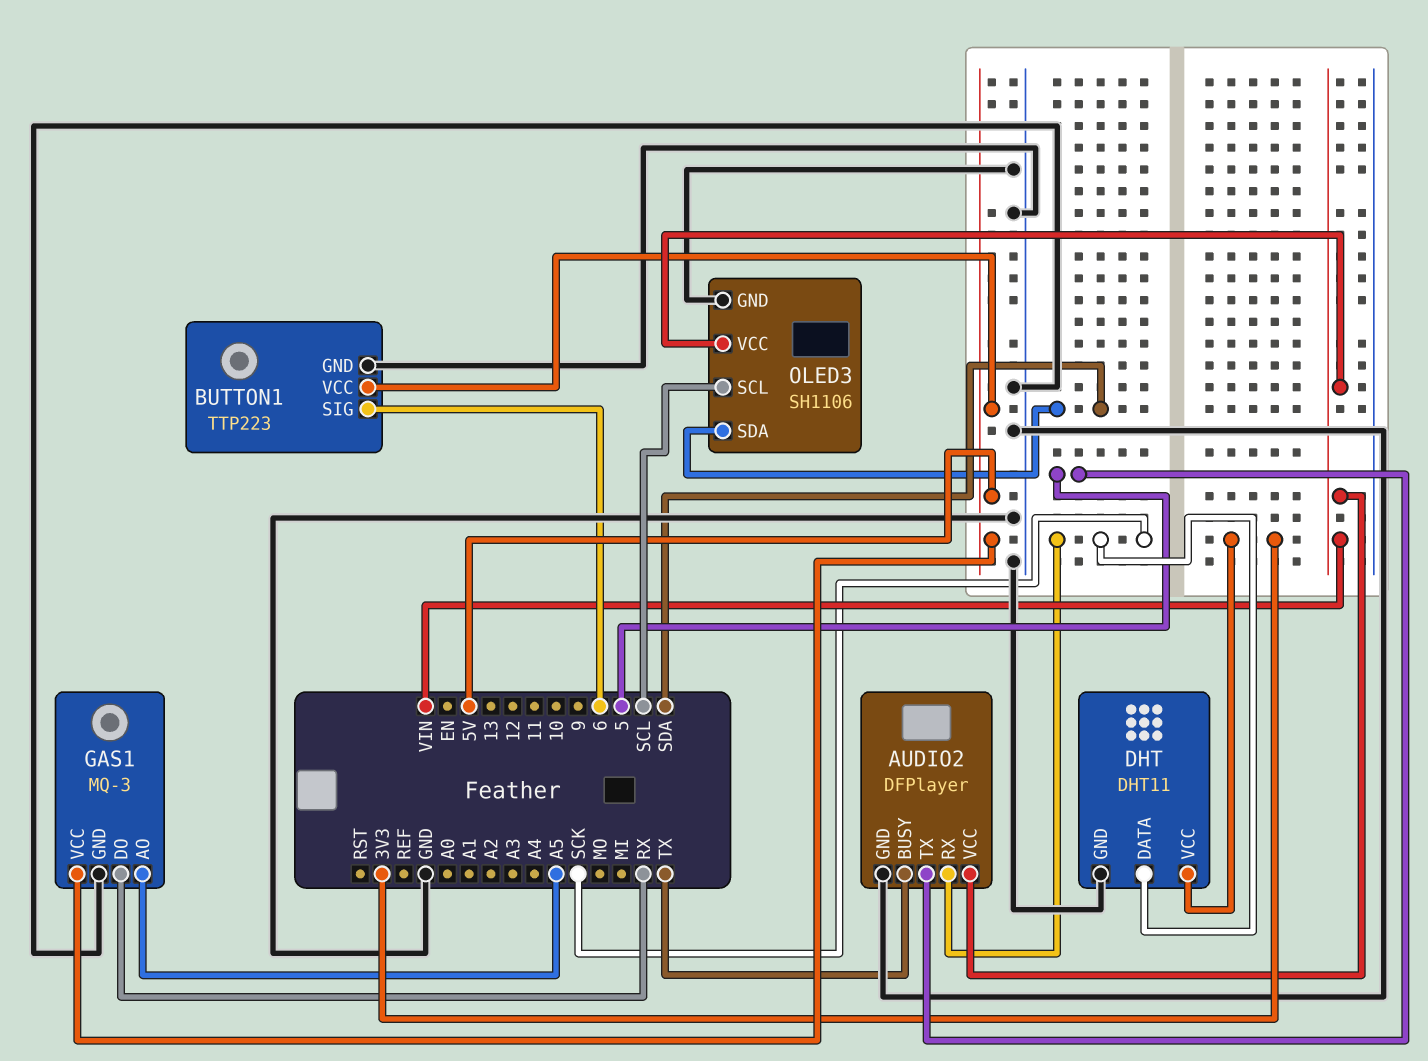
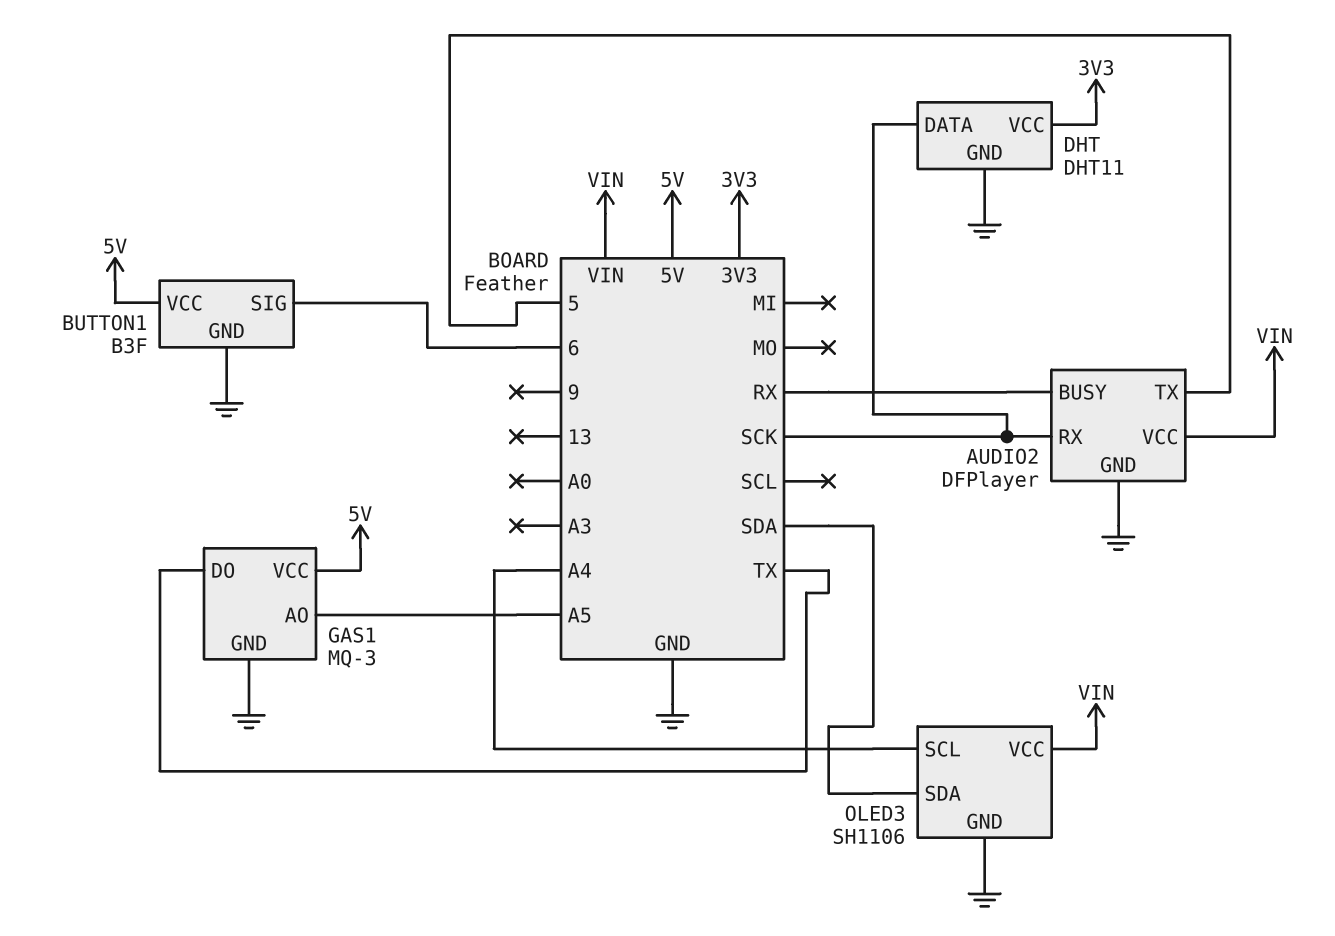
AUDIO2 pin BUSY: TX -> RX
BUTTON1: TTP223 -> B3F
GAS1 pin DO: RX -> TX
OLED3 pin SCL: SCL -> A4

